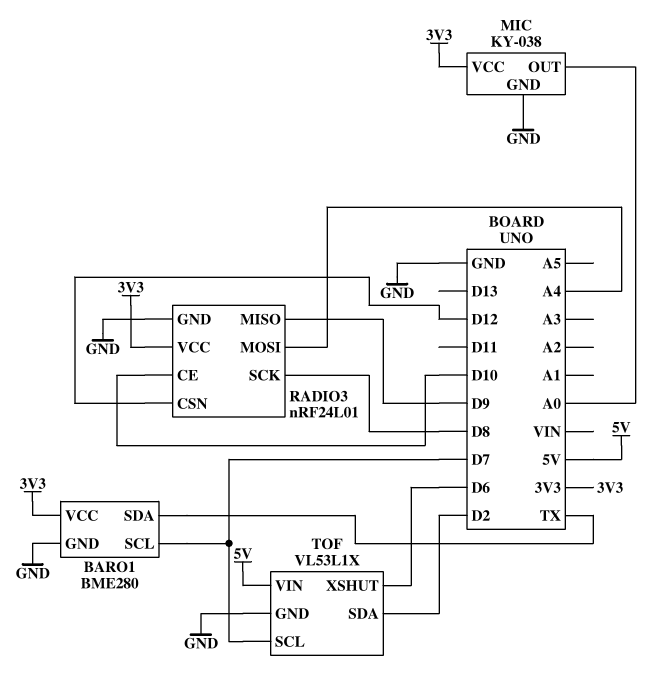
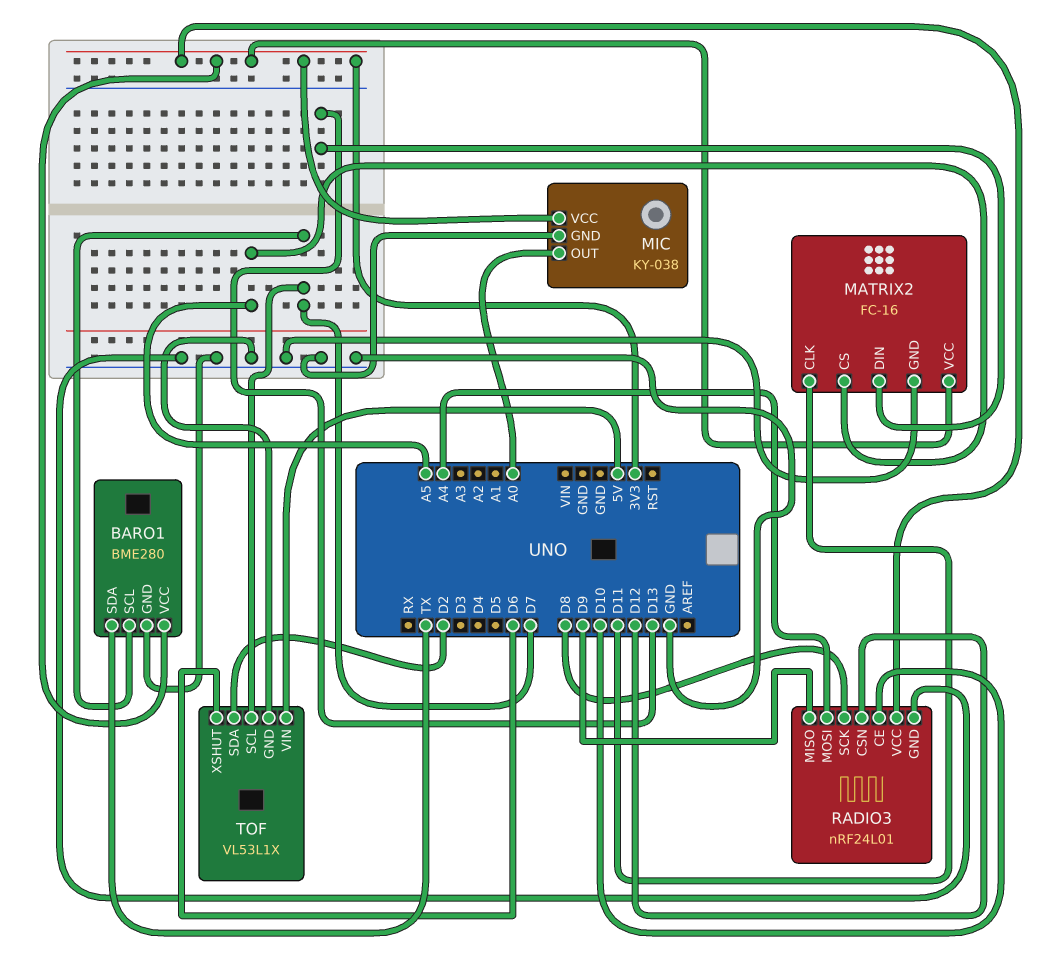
MATRIX2: none -> FC-16
MATRIX2 pin CLK: none -> D11
MATRIX2 pin CS: none -> A5
MATRIX2 pin DIN: none -> D13
MATRIX2 pin GND: none -> GND
MATRIX2 pin VCC: none -> 3V3

